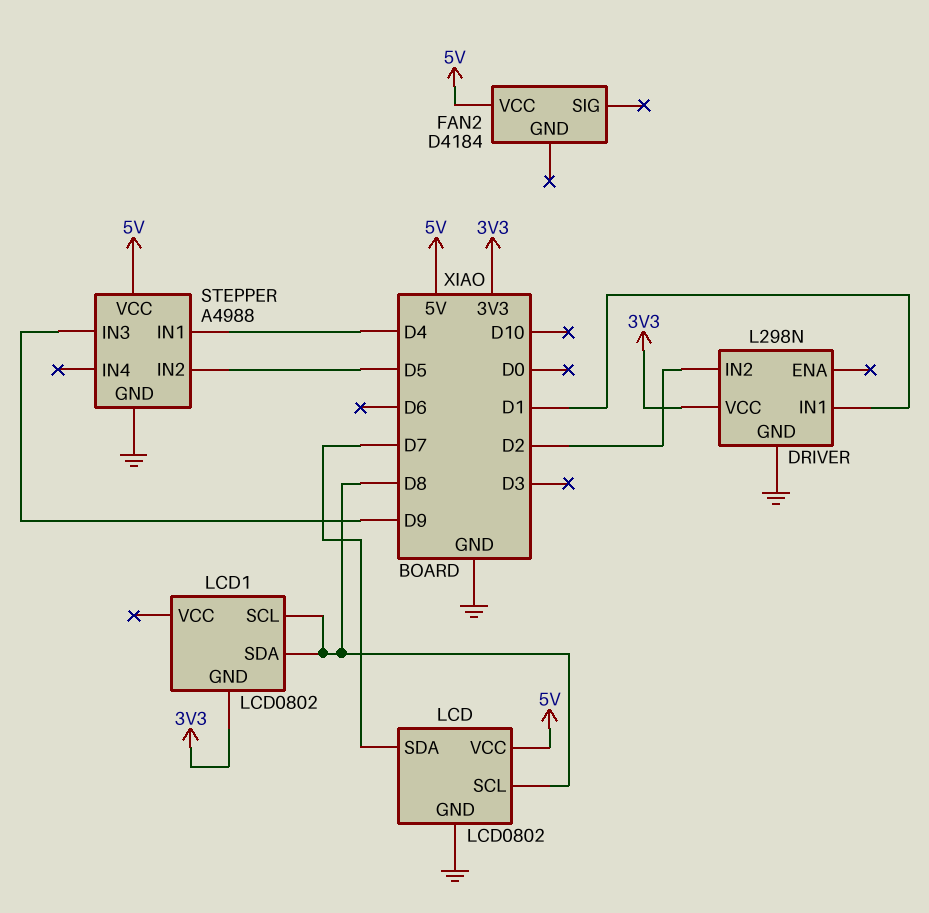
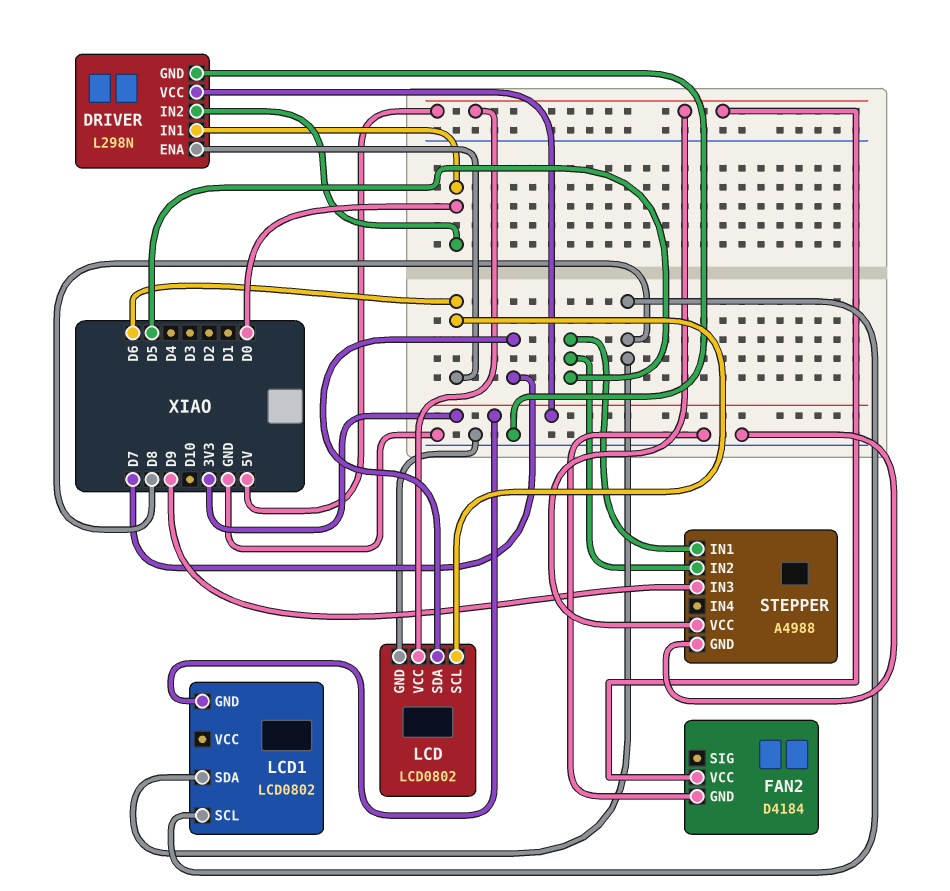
DRIVER pin ENA: none -> D6
DRIVER pin IN1: D1 -> D0
DRIVER pin IN2: D2 -> D0
FAN2 pin GND: none -> GND
LCD pin SCL: D8 -> D6
STEPPER pin IN1: D4 -> D5

